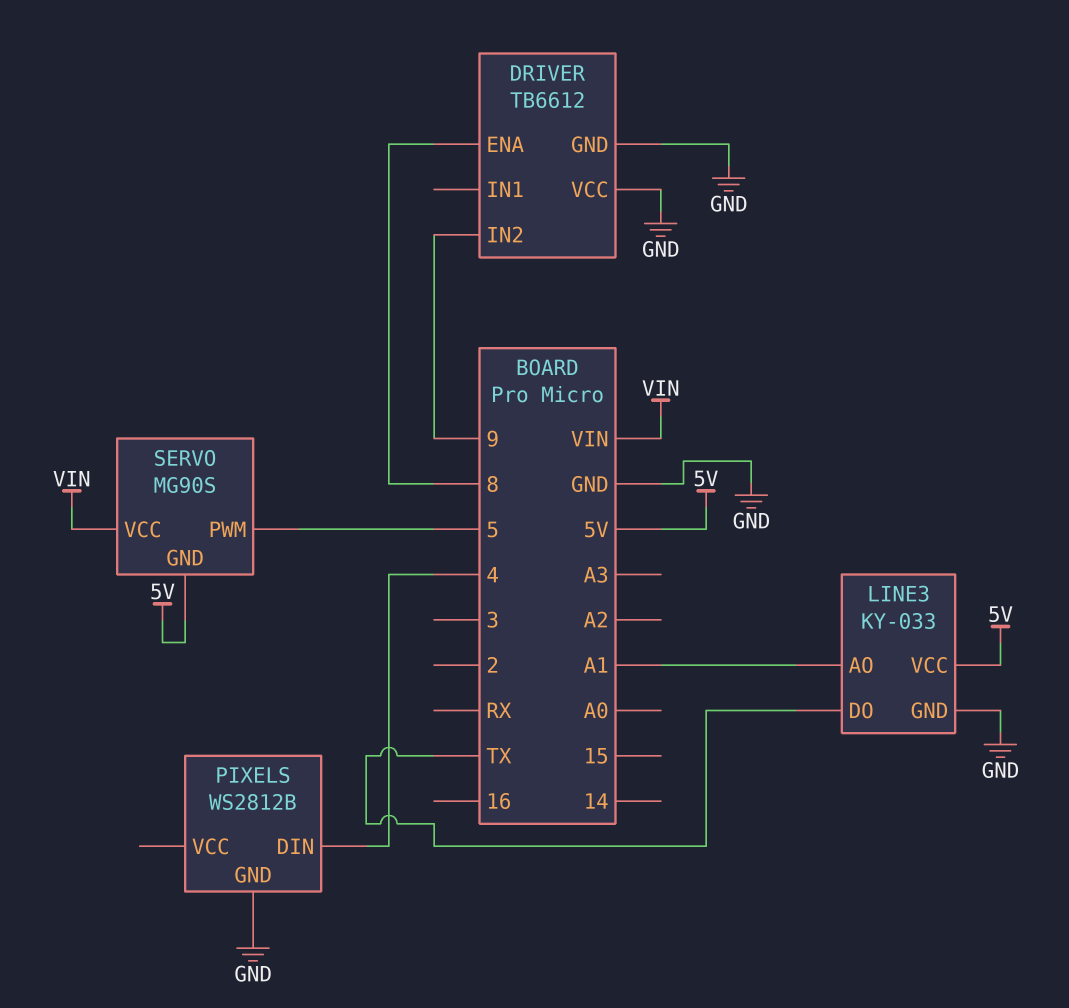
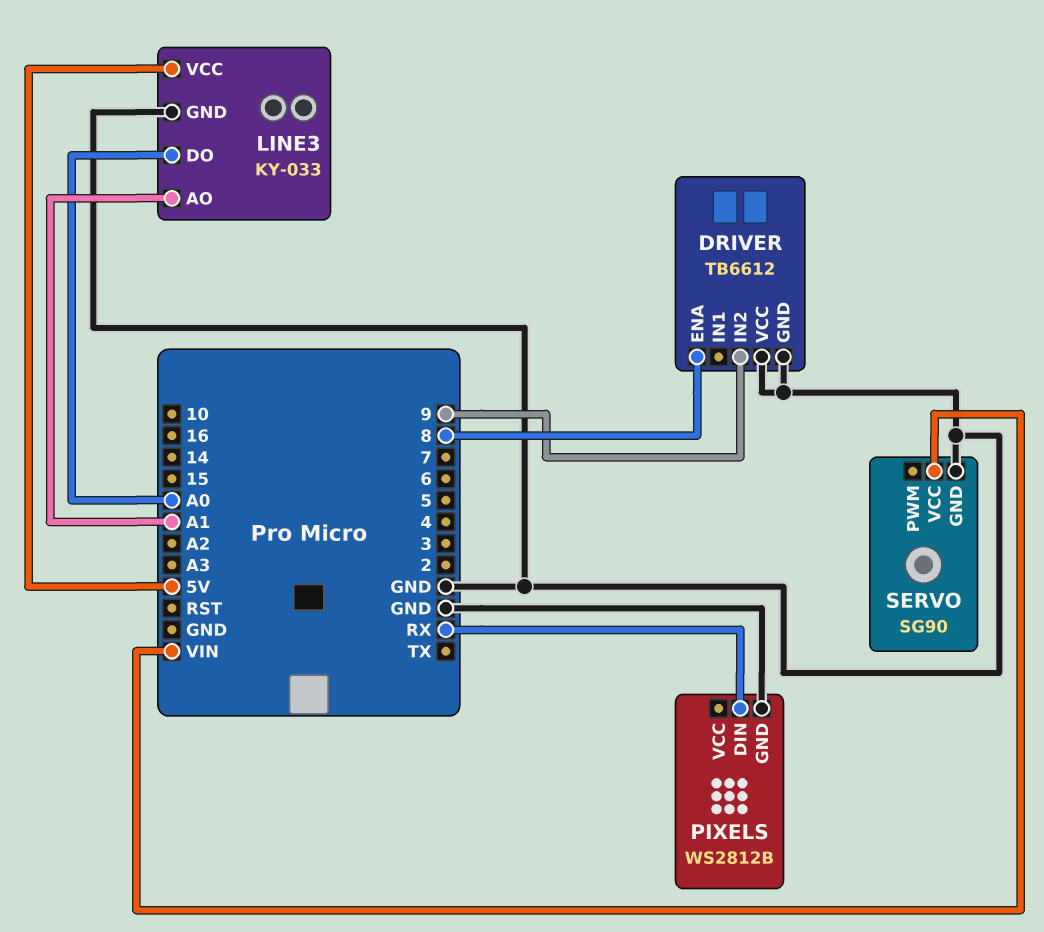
LINE3 pin DO: TX -> A0
PIXELS pin DIN: 4 -> RX
SERVO: MG90S -> SG90
SERVO pin GND: 5V -> GND
SERVO pin PWM: 5 -> none

